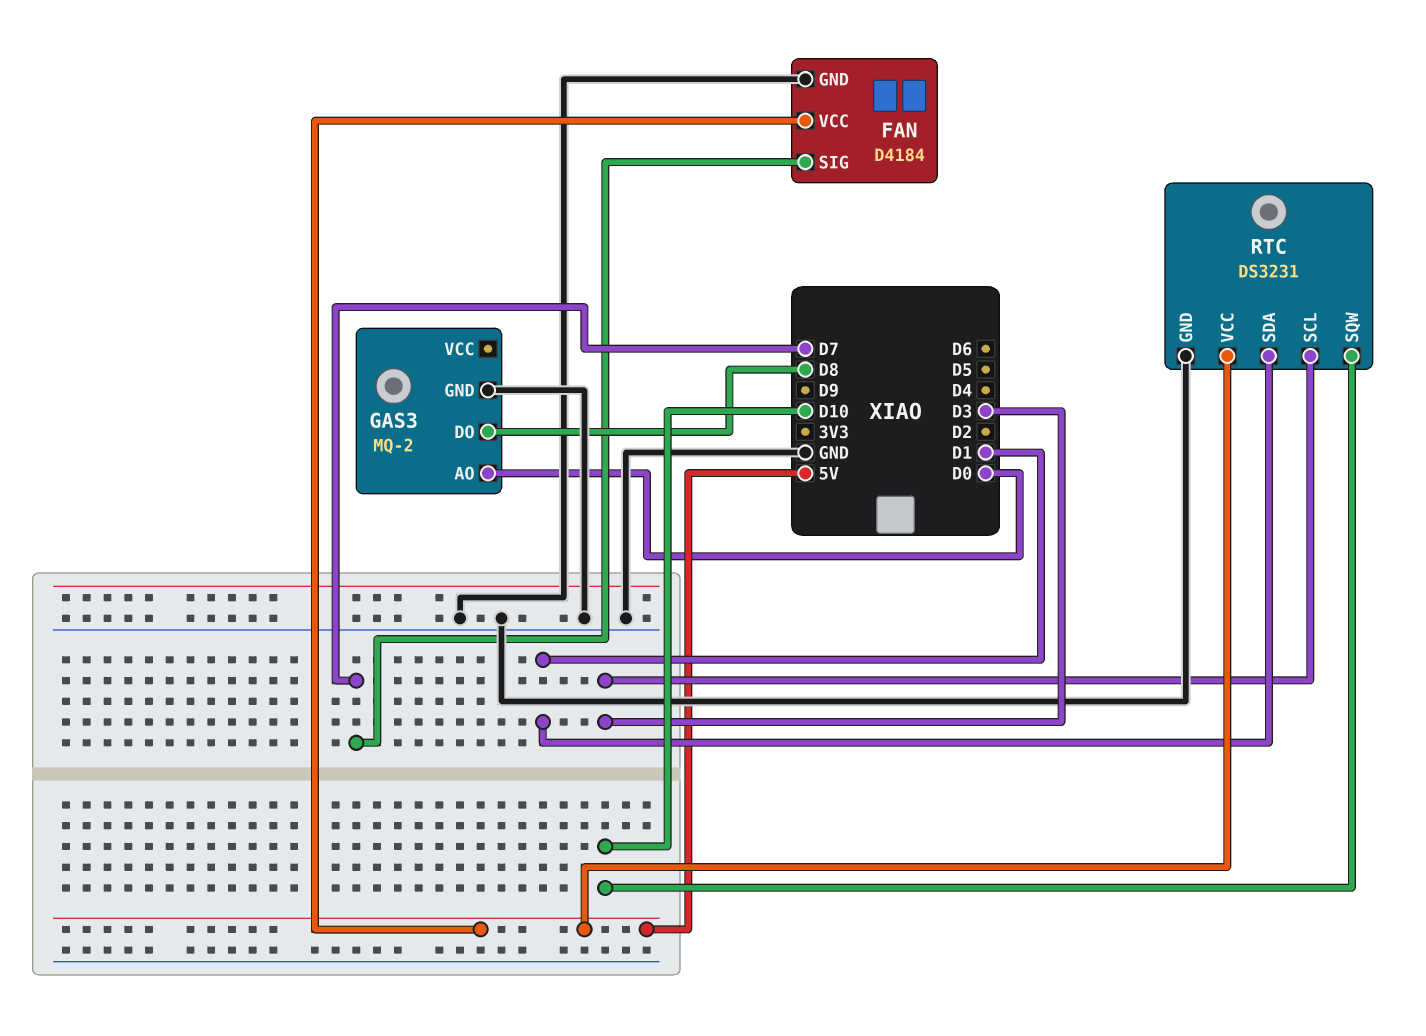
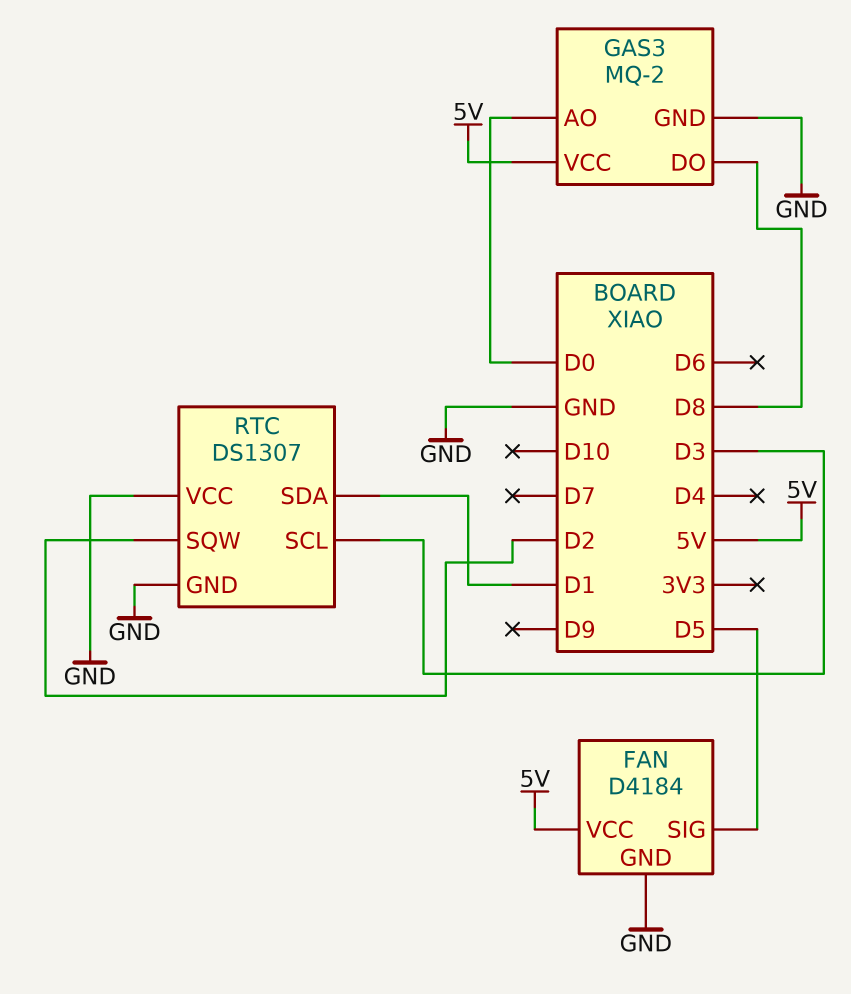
FAN pin SIG: D7 -> D5
GAS3 pin VCC: none -> 5V
RTC: DS3231 -> DS1307
RTC pin SQW: D10 -> D2
RTC pin VCC: 5V -> GND

